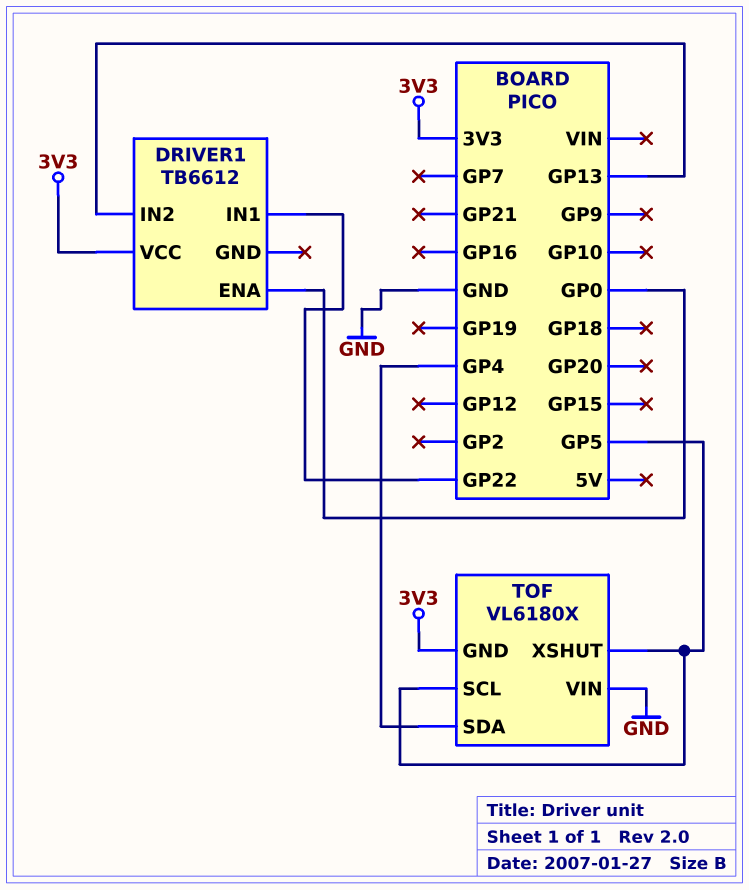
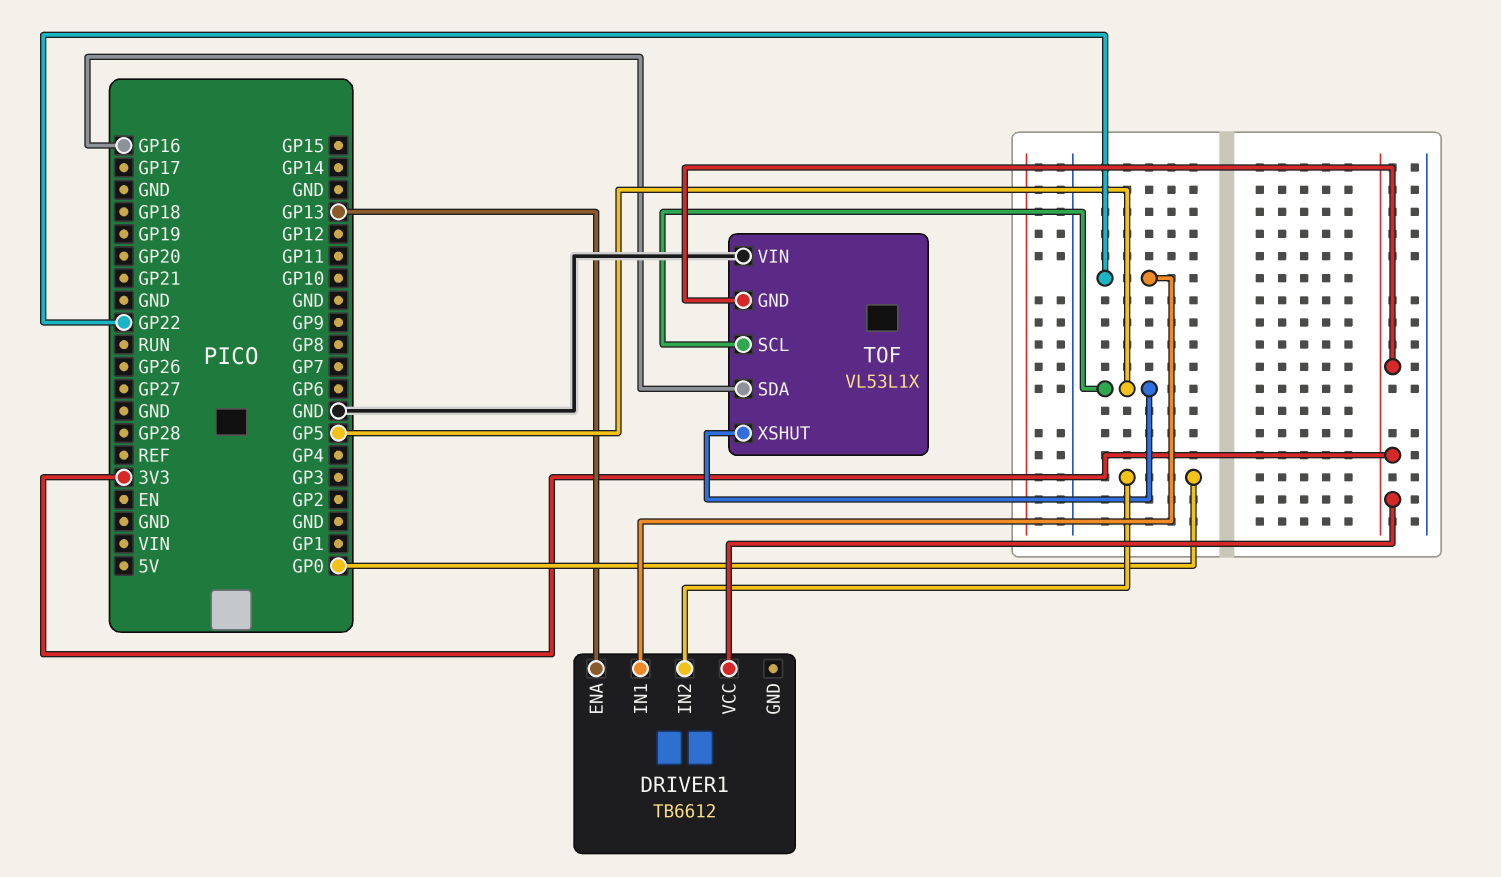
DRIVER1 pin ENA: GP0 -> GP13
DRIVER1 pin IN2: GP13 -> GP0
TOF: VL6180X -> VL53L1X
TOF pin SDA: GP4 -> GP16

